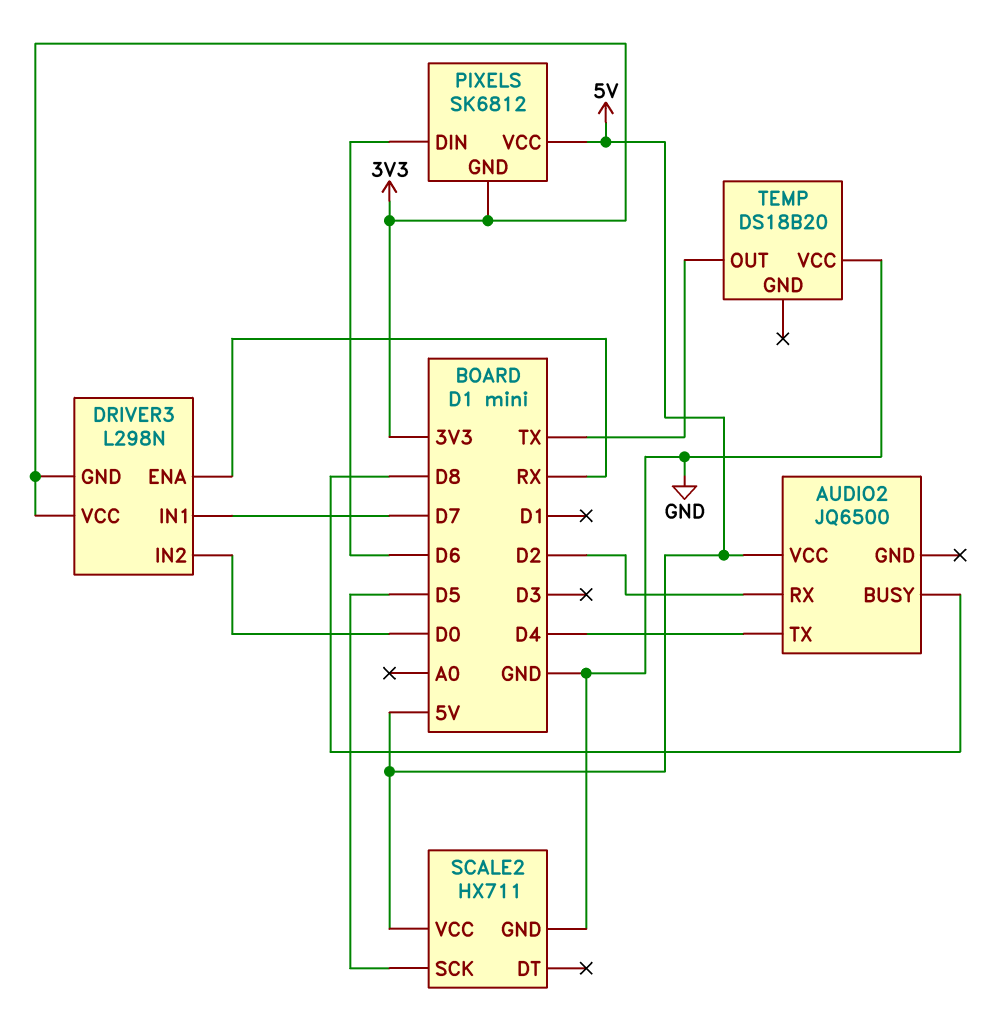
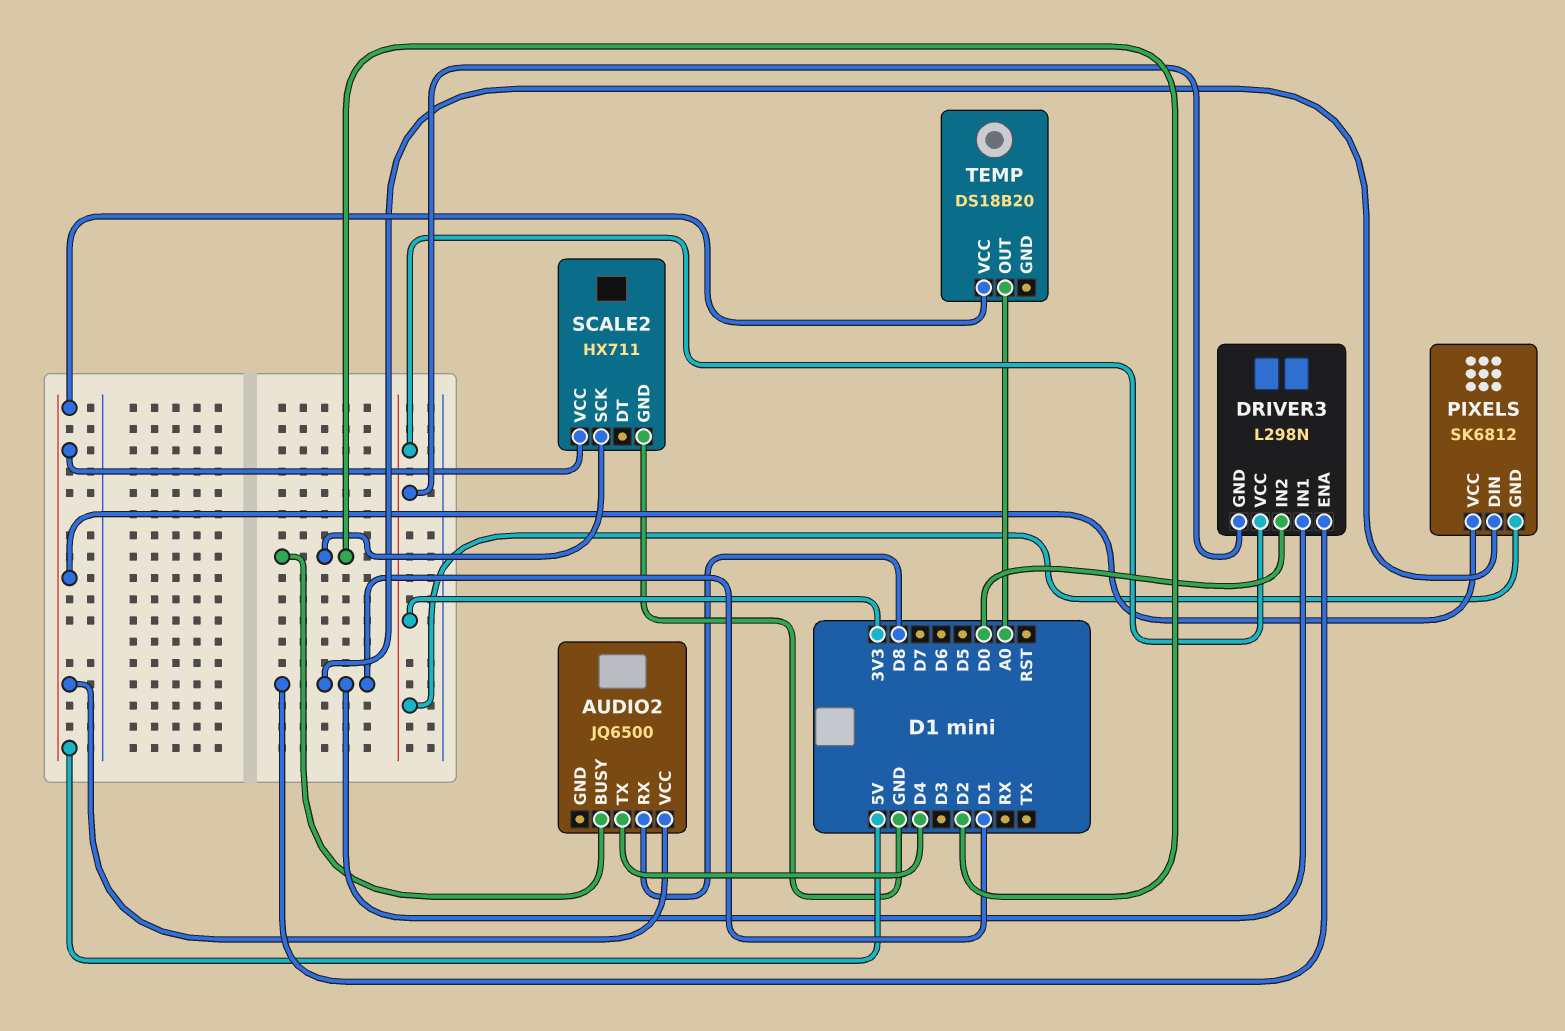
AUDIO2 pin BUSY: D8 -> D2
AUDIO2 pin RX: D2 -> D8
DRIVER3 pin ENA: RX -> D1
DRIVER3 pin IN1: D7 -> D1
PIXELS pin DIN: D6 -> D1
SCALE2 pin SCK: D5 -> D2
TEMP pin OUT: TX -> A0
TEMP pin VCC: GND -> 5V

